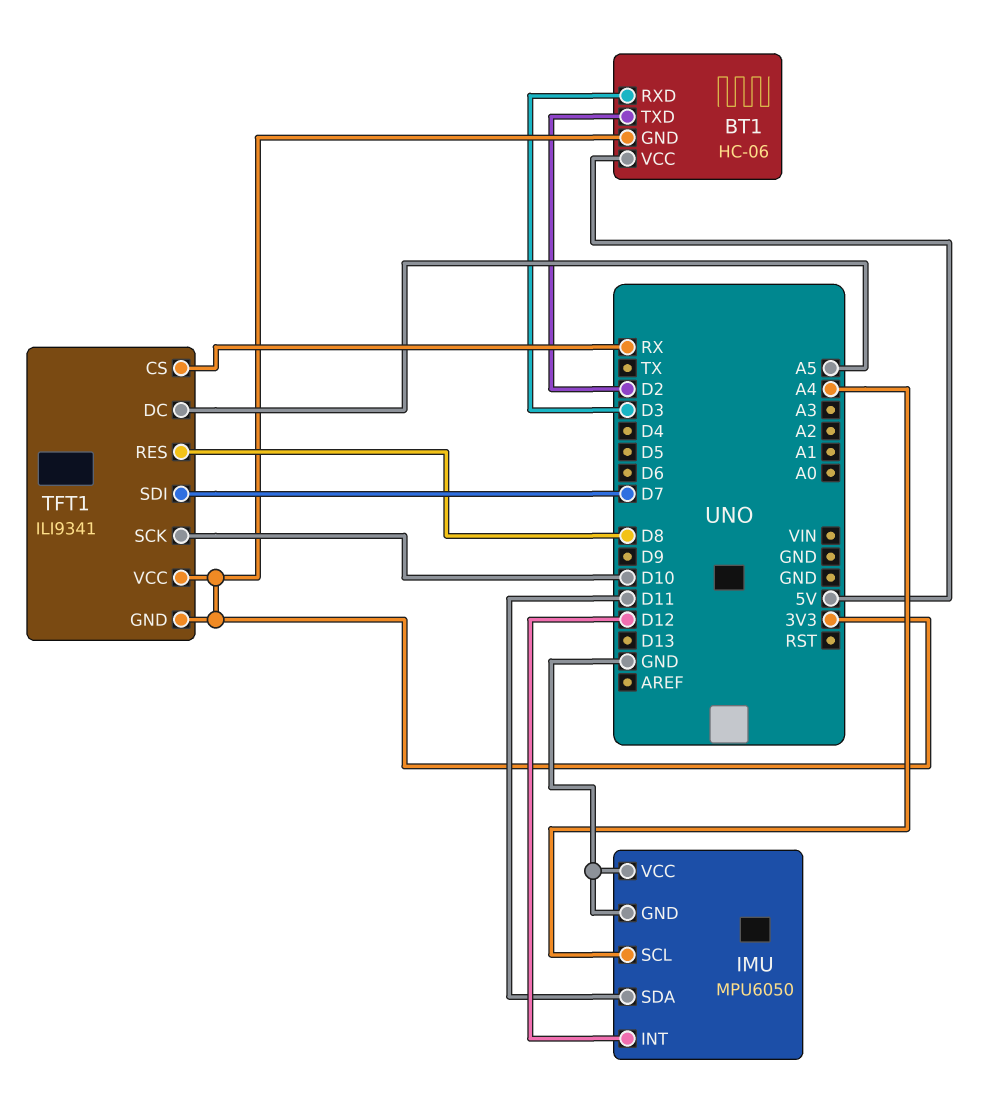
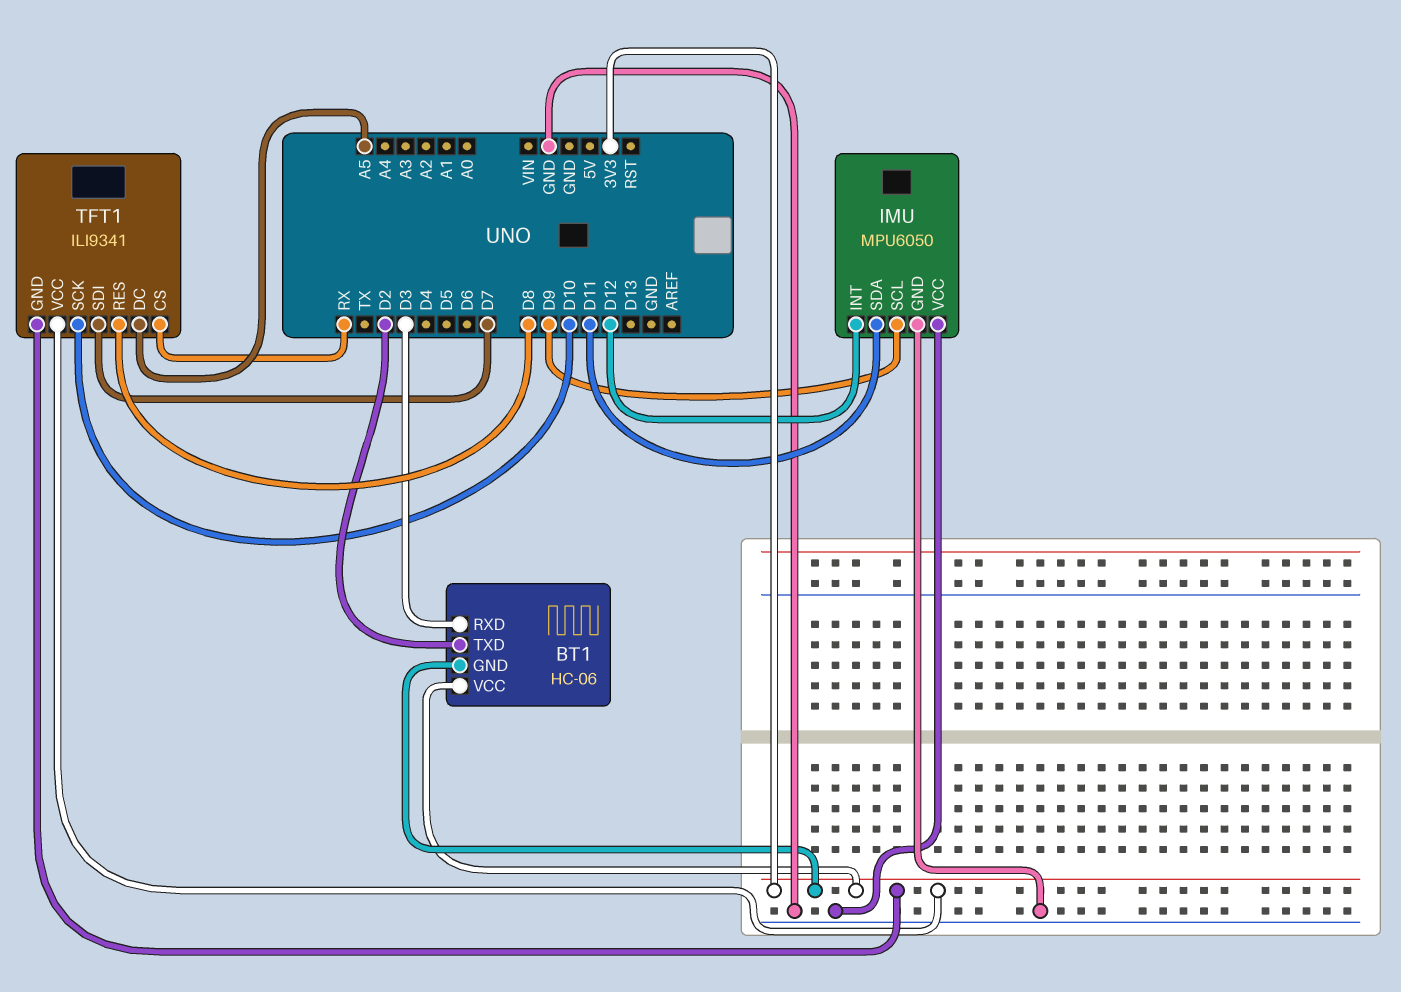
BT1 pin VCC: 5V -> 3V3
IMU pin SCL: A4 -> D9

